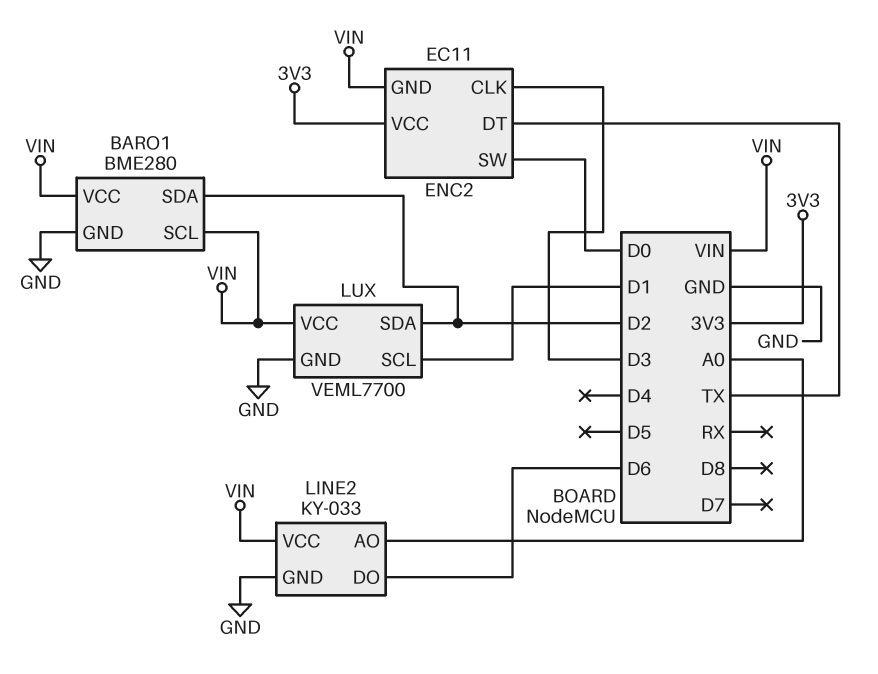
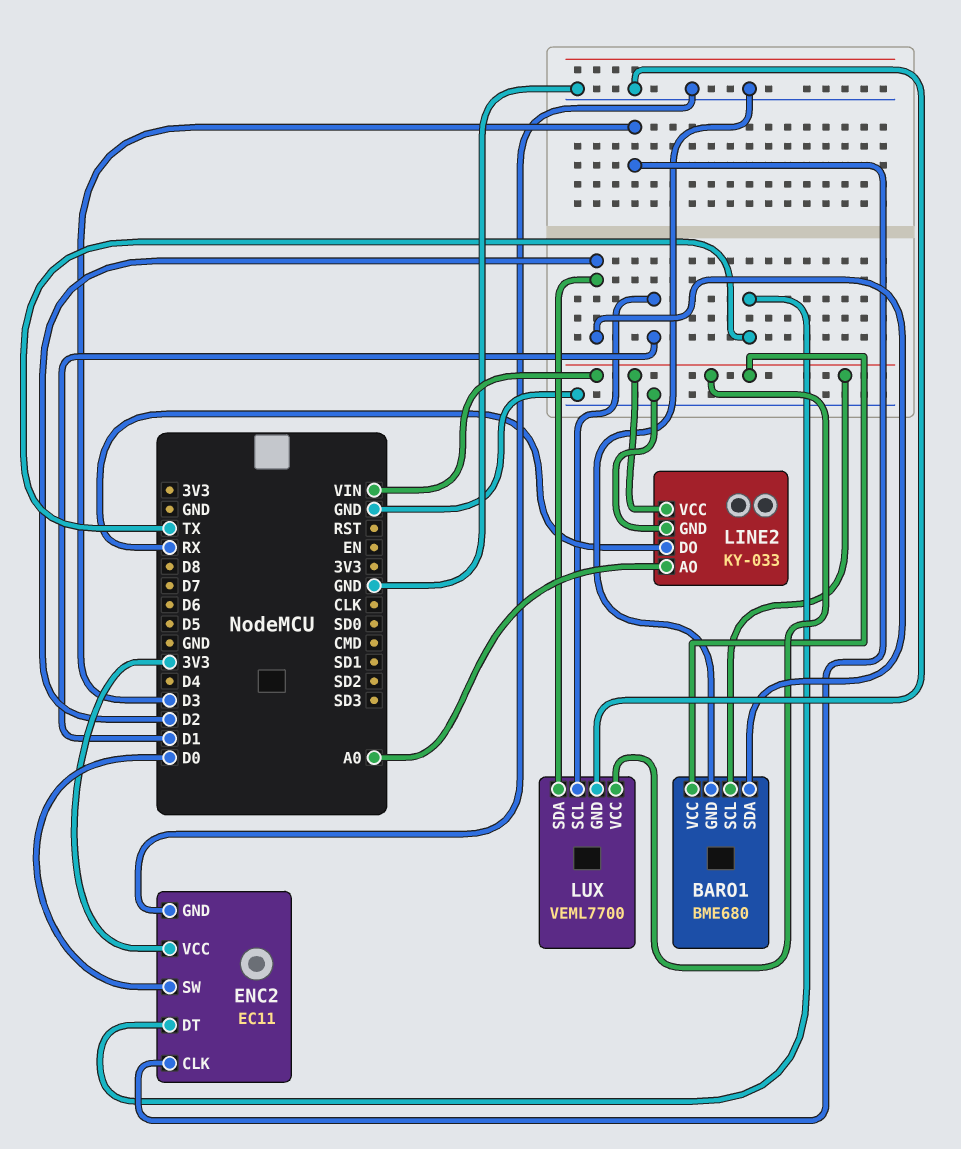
BARO1: BME280 -> BME680
ENC2 pin GND: VIN -> GND
LINE2 pin DO: D6 -> RX

